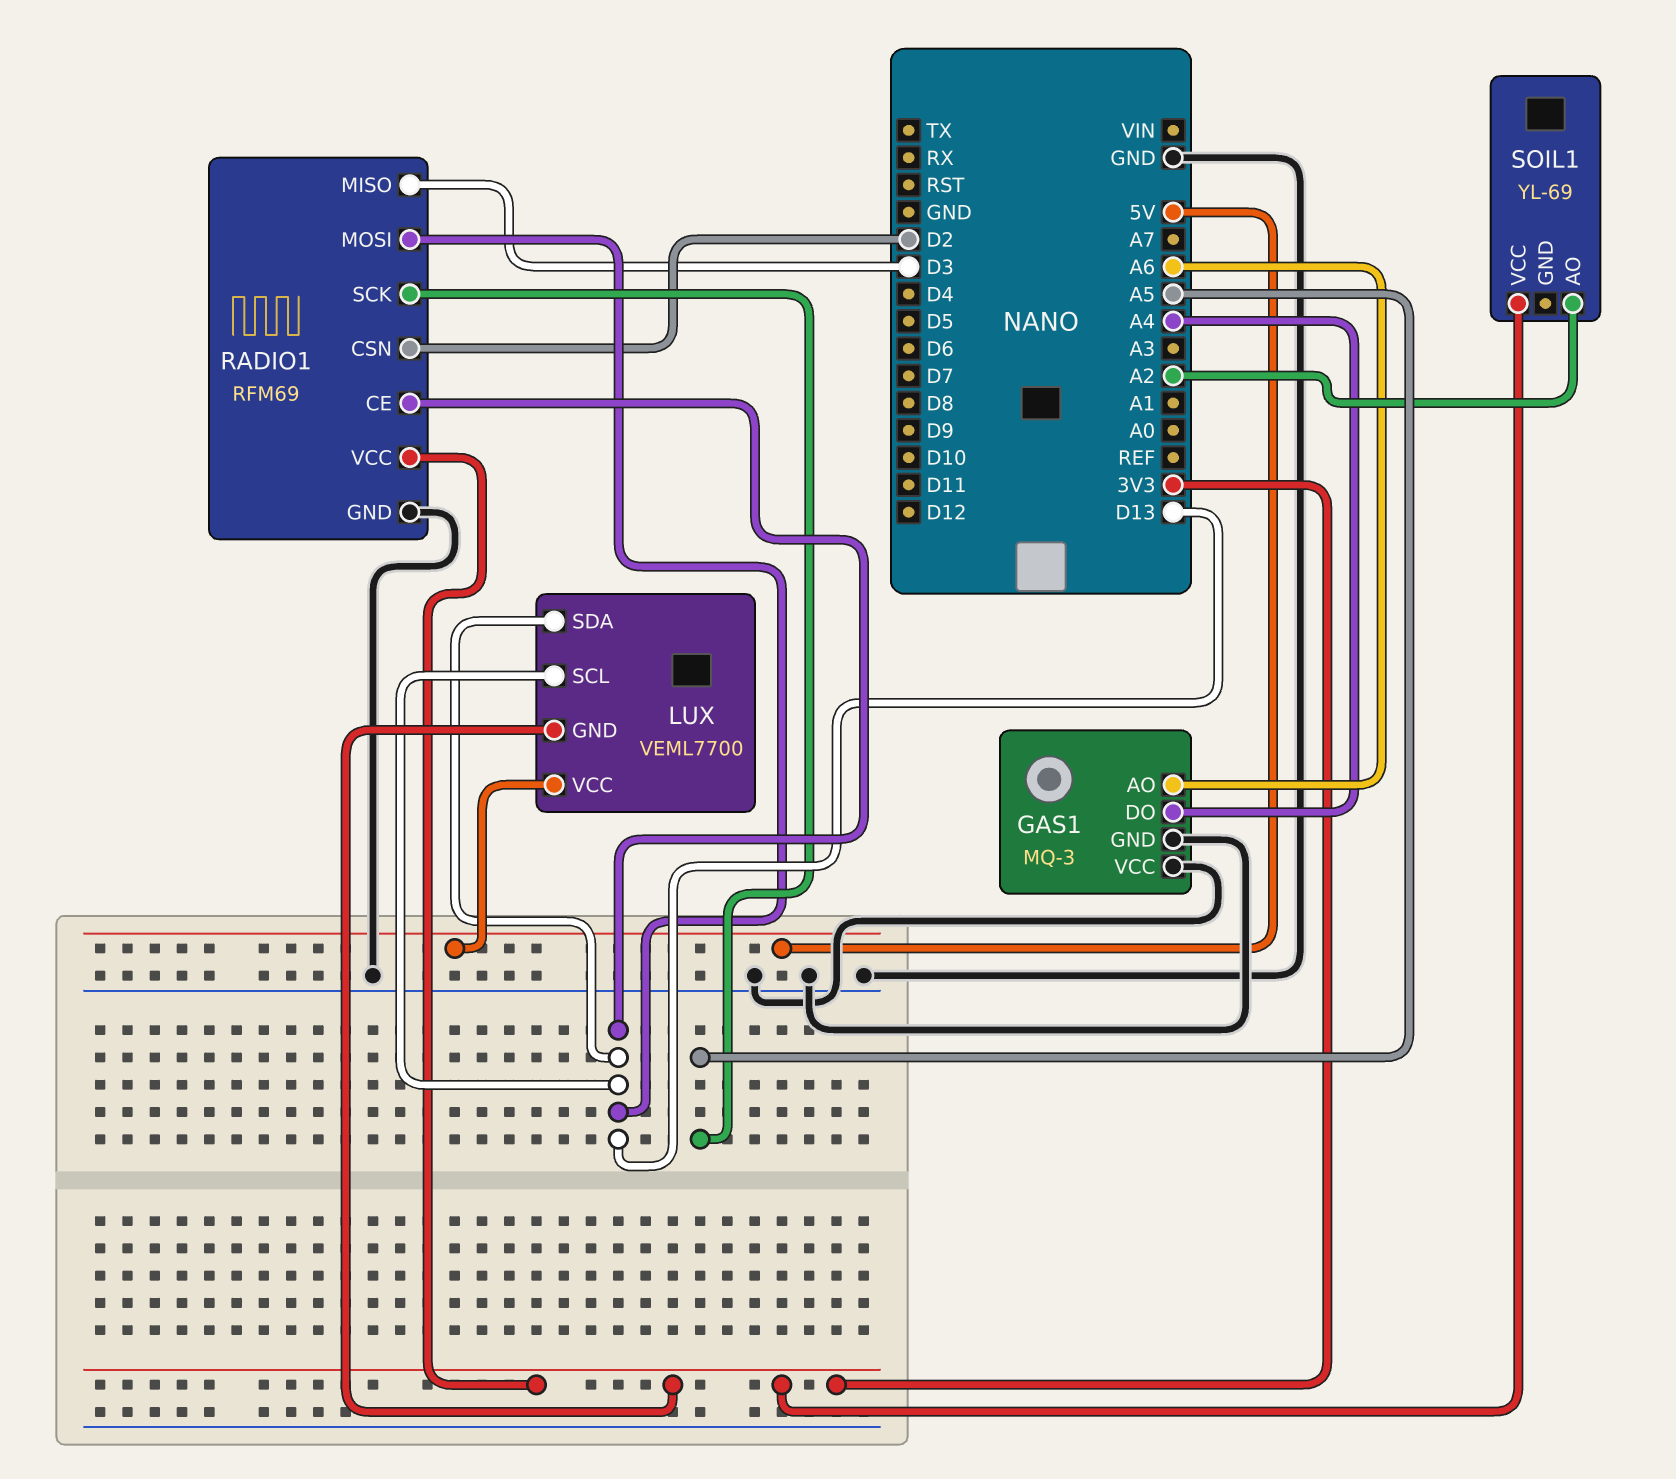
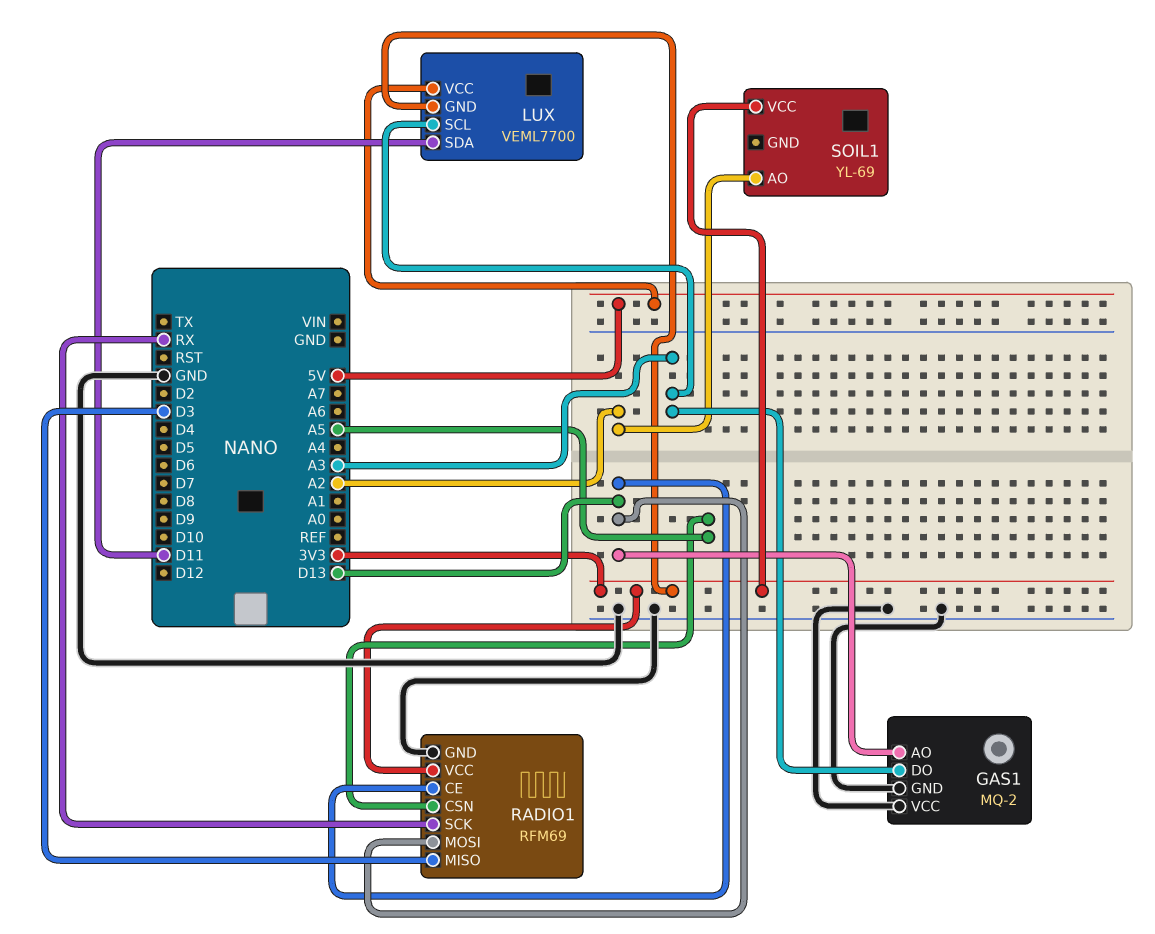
GAS1: MQ-3 -> MQ-2
GAS1 pin AO: A6 -> D13
GAS1 pin DO: A4 -> A3
LUX pin SCL: D13 -> A3
LUX pin SDA: D13 -> D11
RADIO1 pin CSN: D2 -> A5
RADIO1 pin SCK: A5 -> RX

